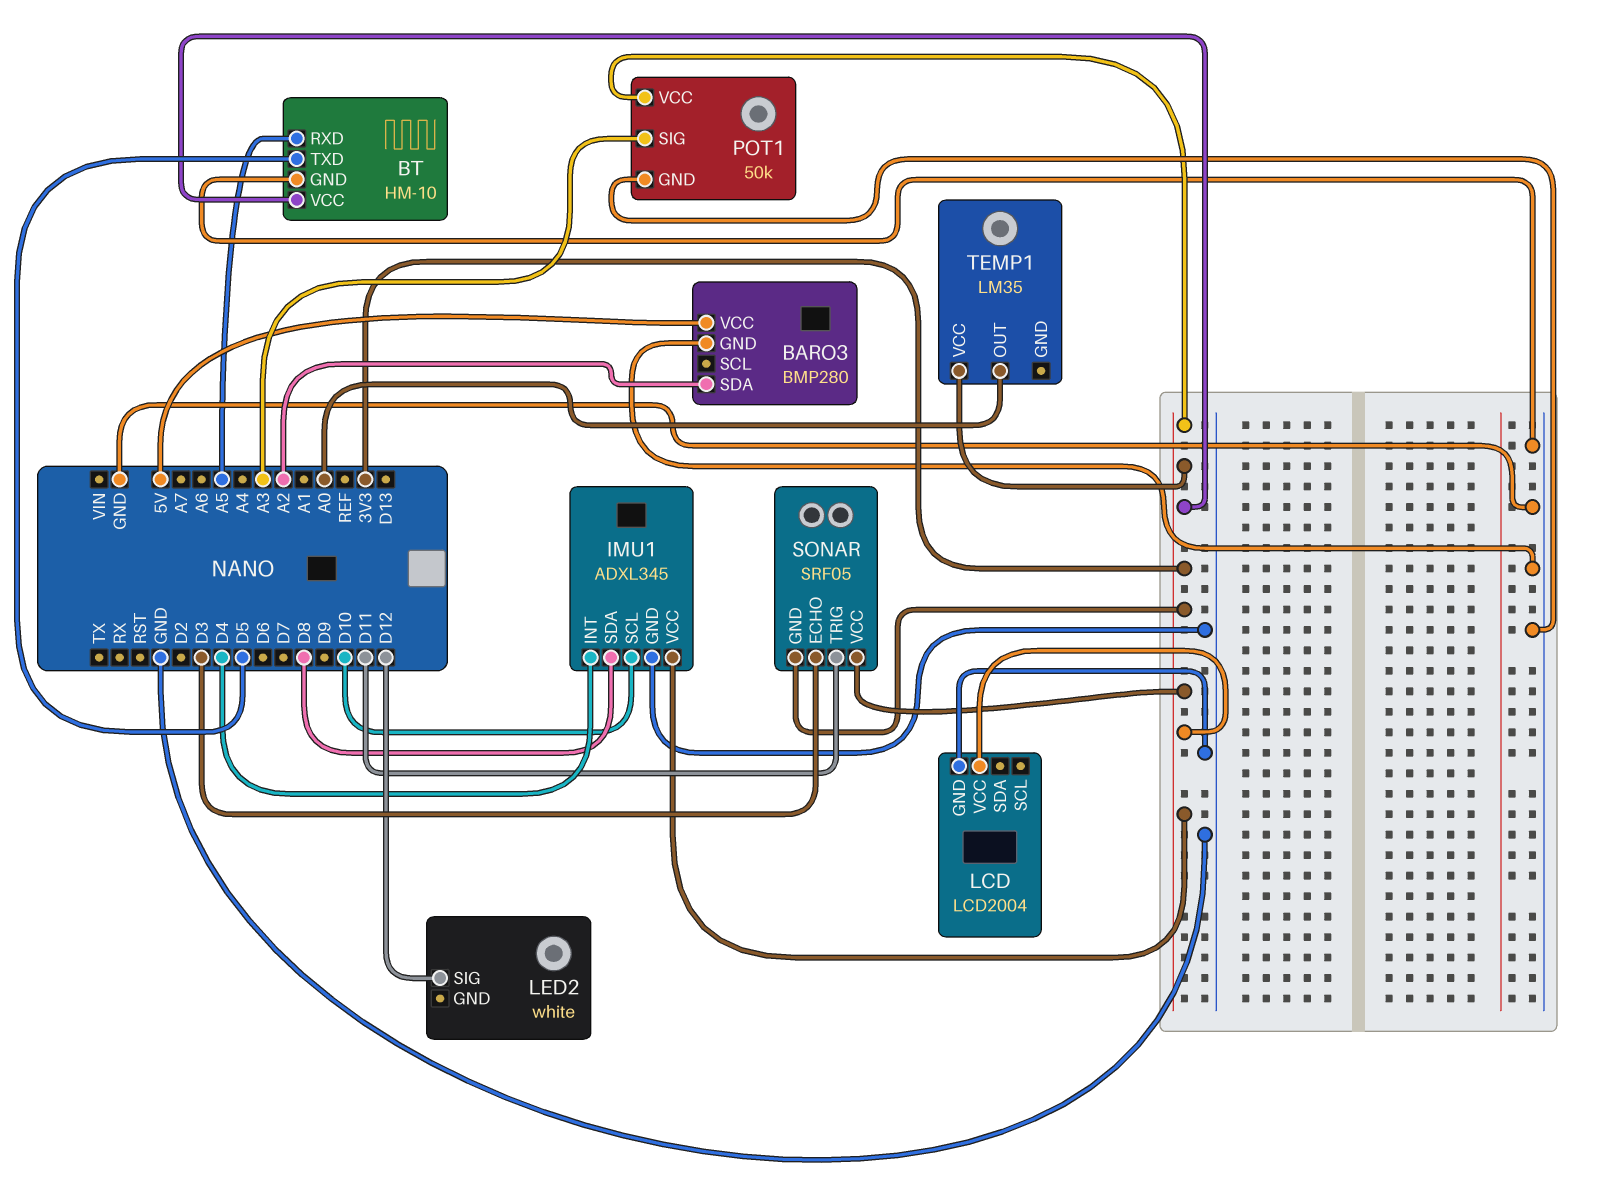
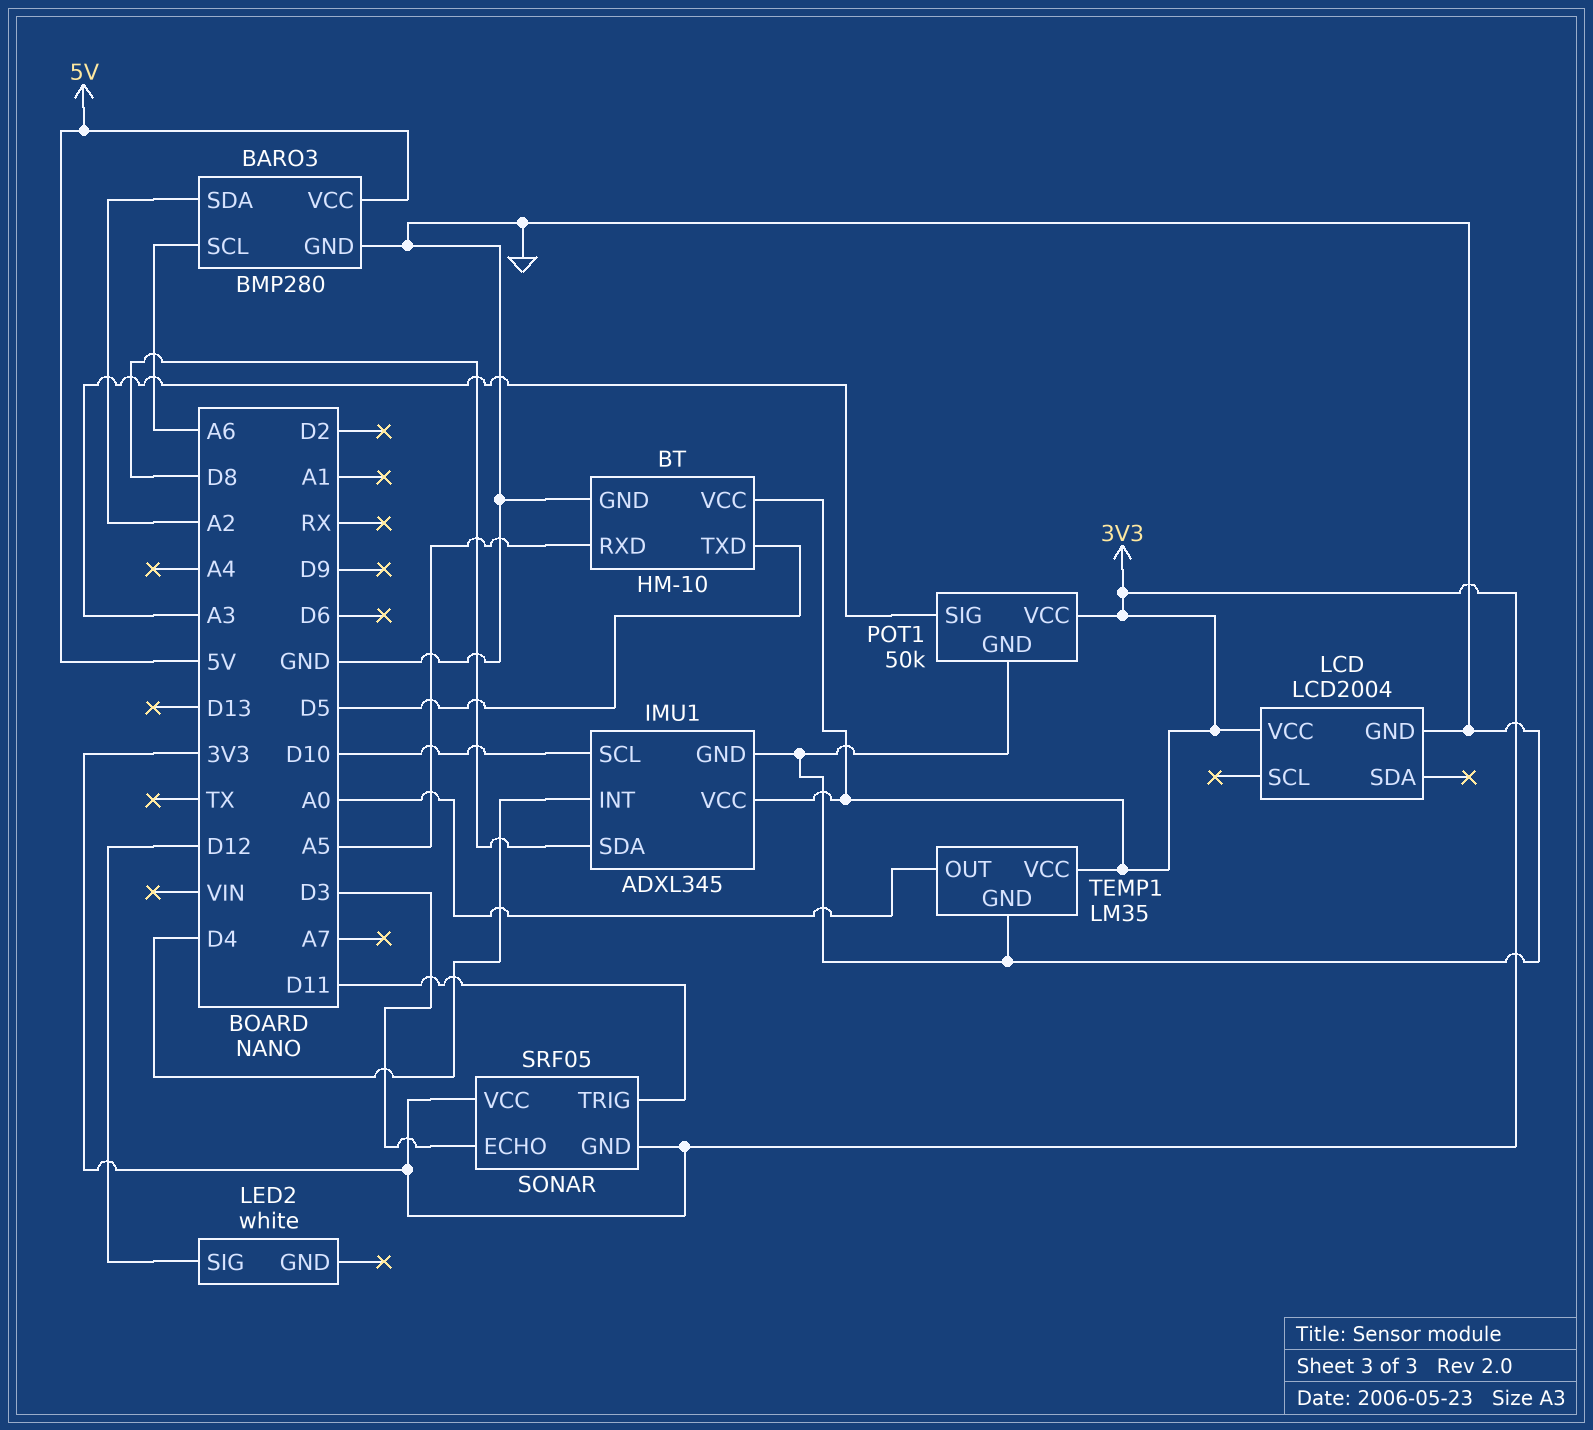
BARO3 pin SCL: none -> A6
TEMP1 pin GND: none -> GND

